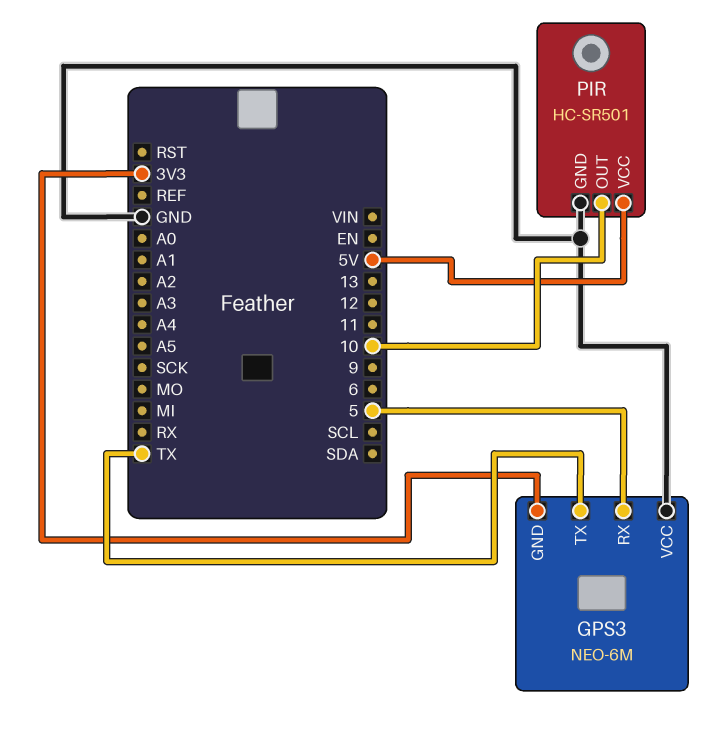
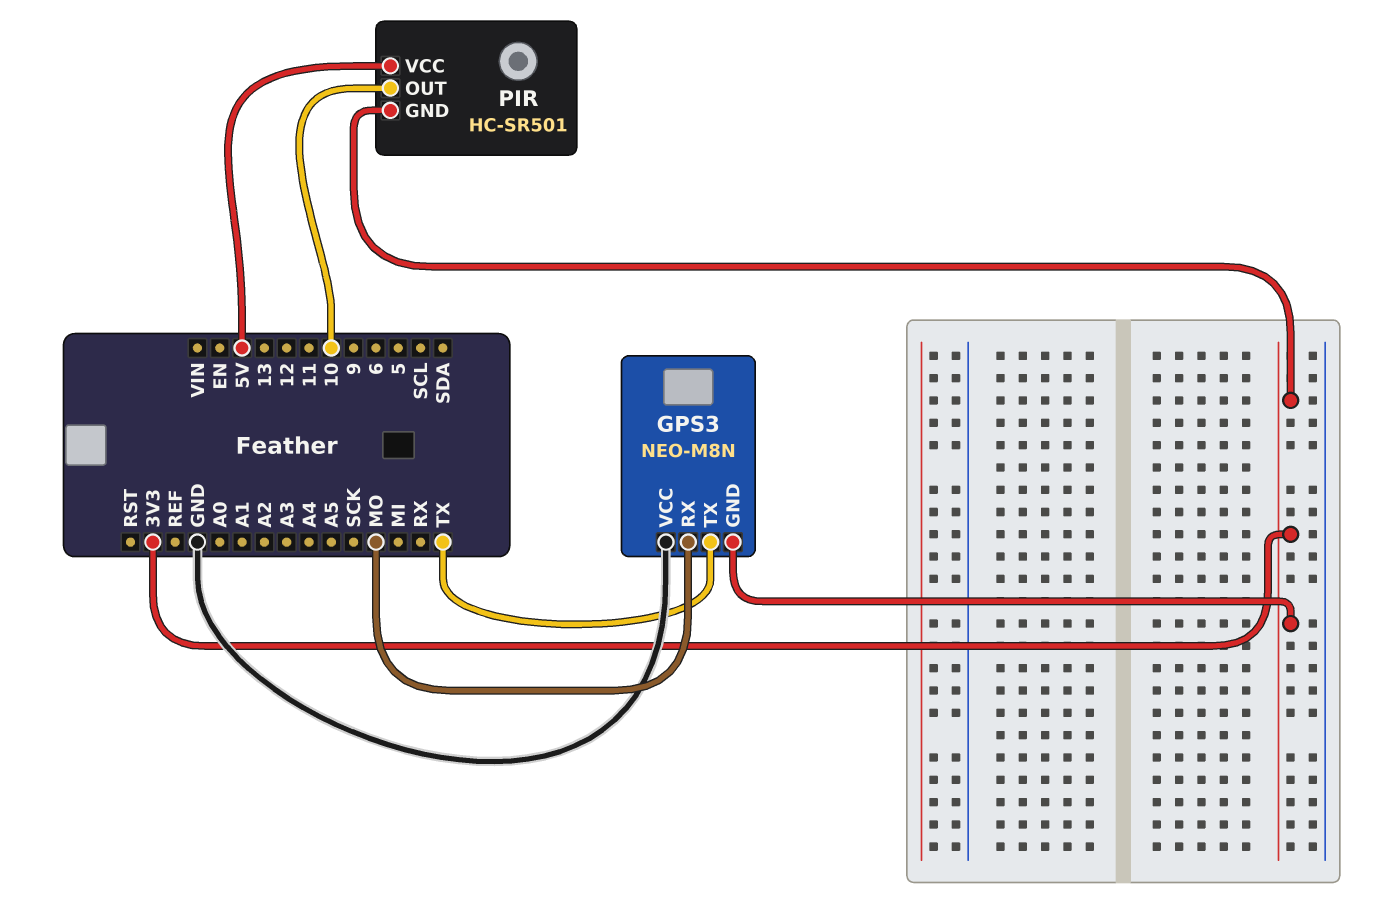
GPS3: NEO-6M -> NEO-M8N
GPS3 pin RX: 5 -> MO
PIR pin GND: GND -> 3V3

